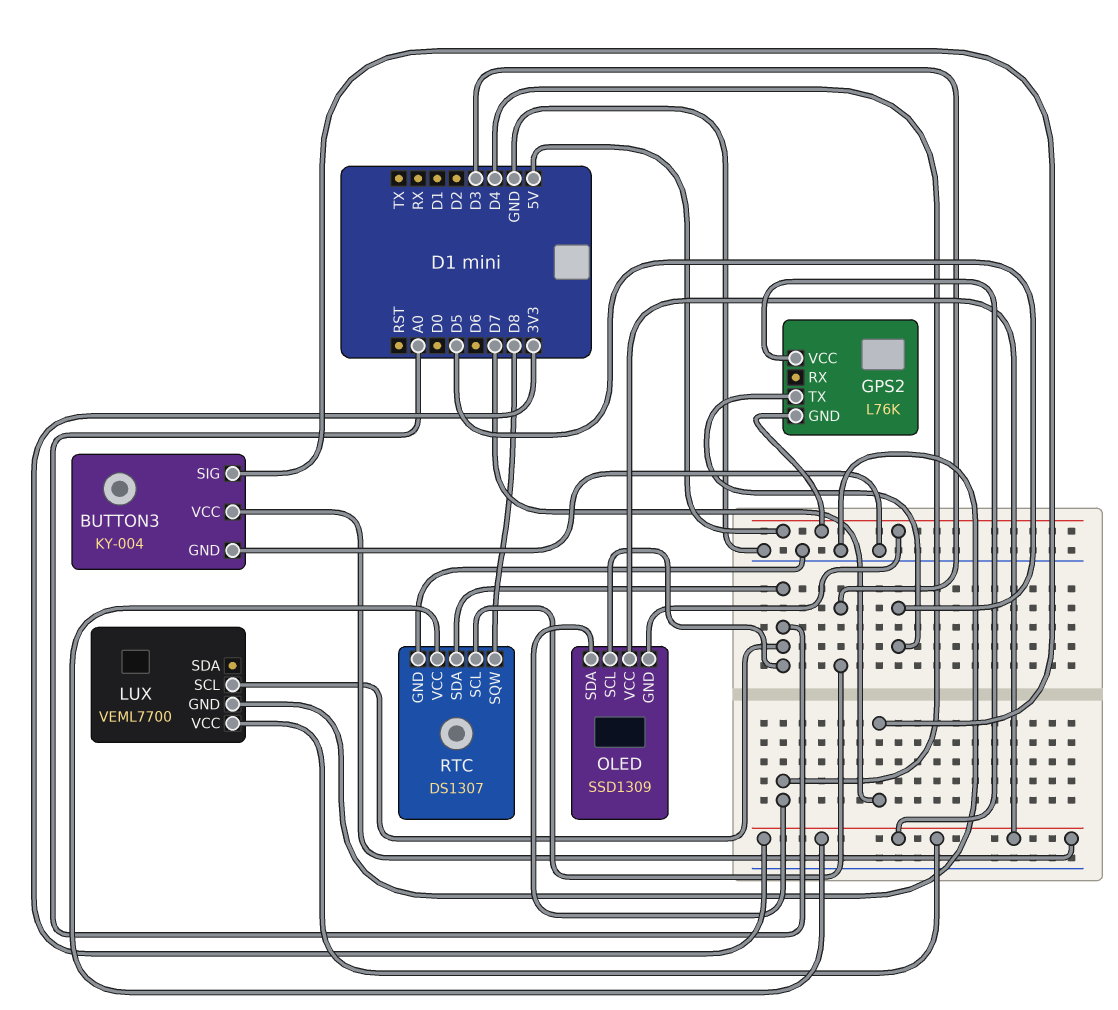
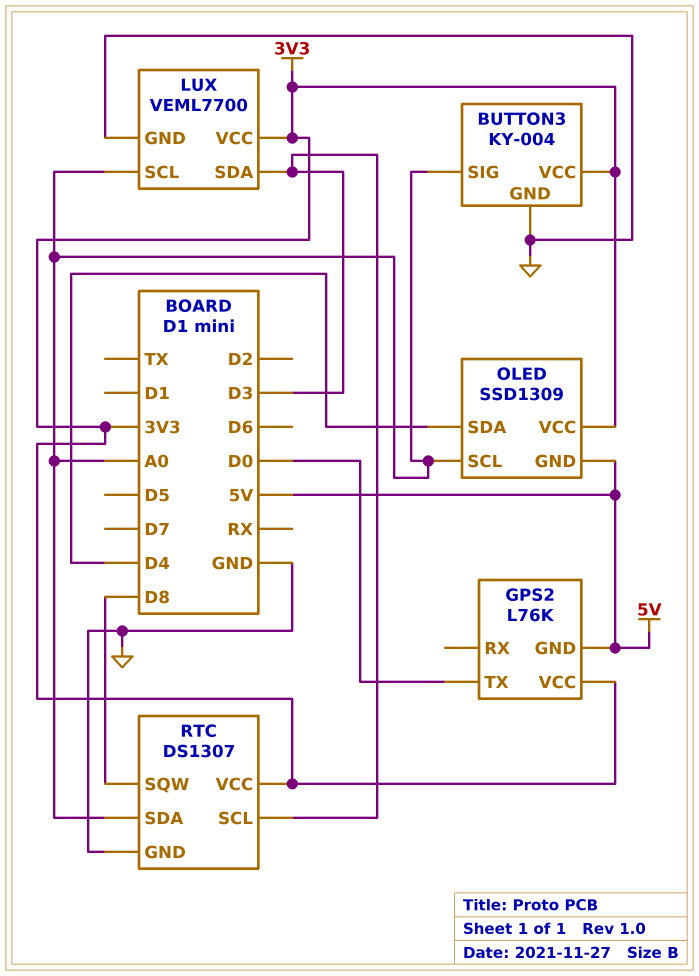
BUTTON3 pin SIG: D7 -> A0
GPS2 pin TX: D5 -> D0
LUX pin SDA: none -> D3

